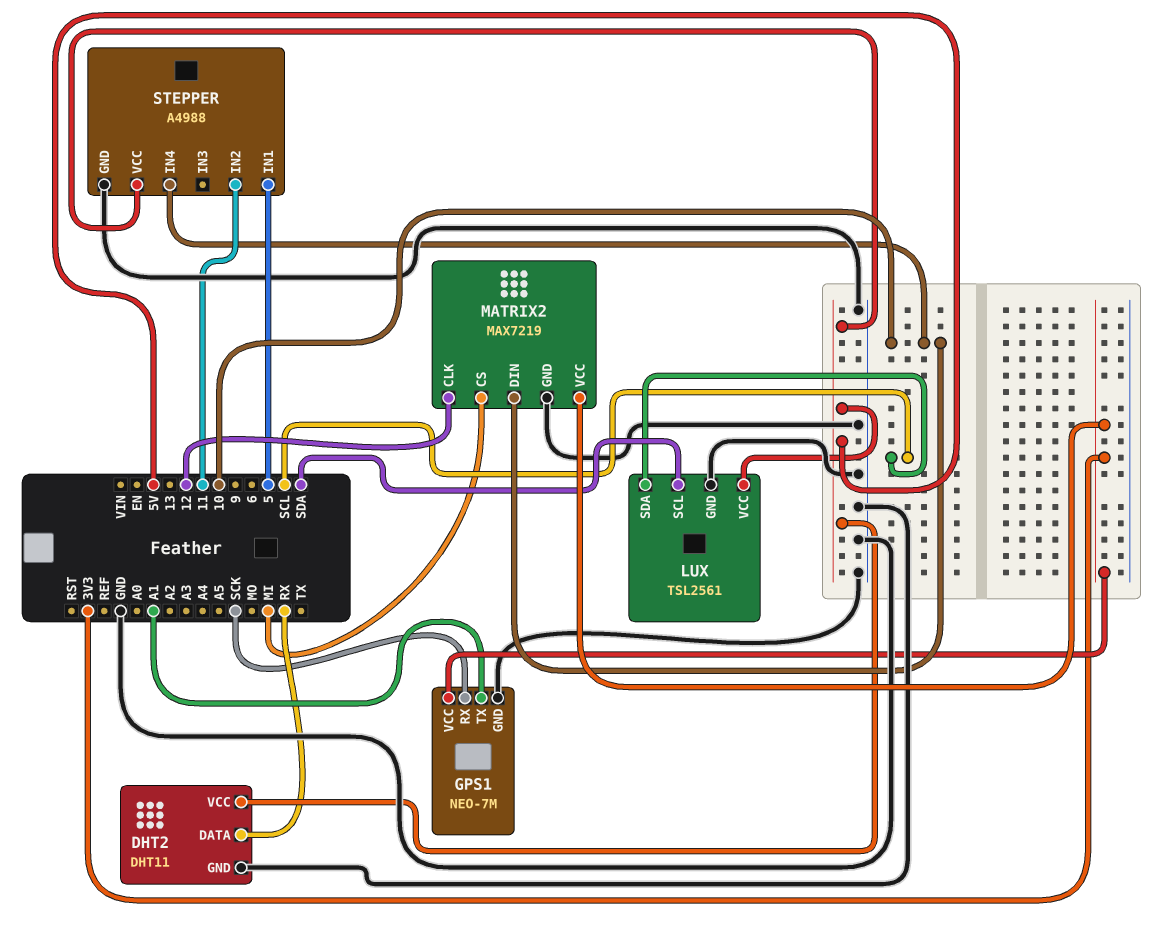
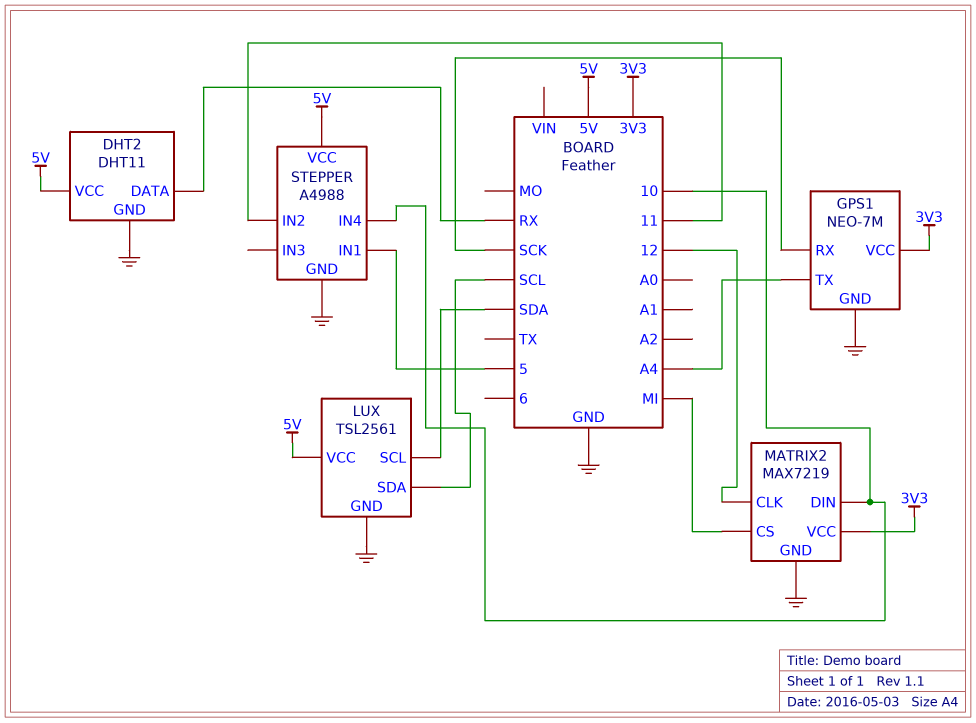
GPS1 pin TX: A1 -> A4

